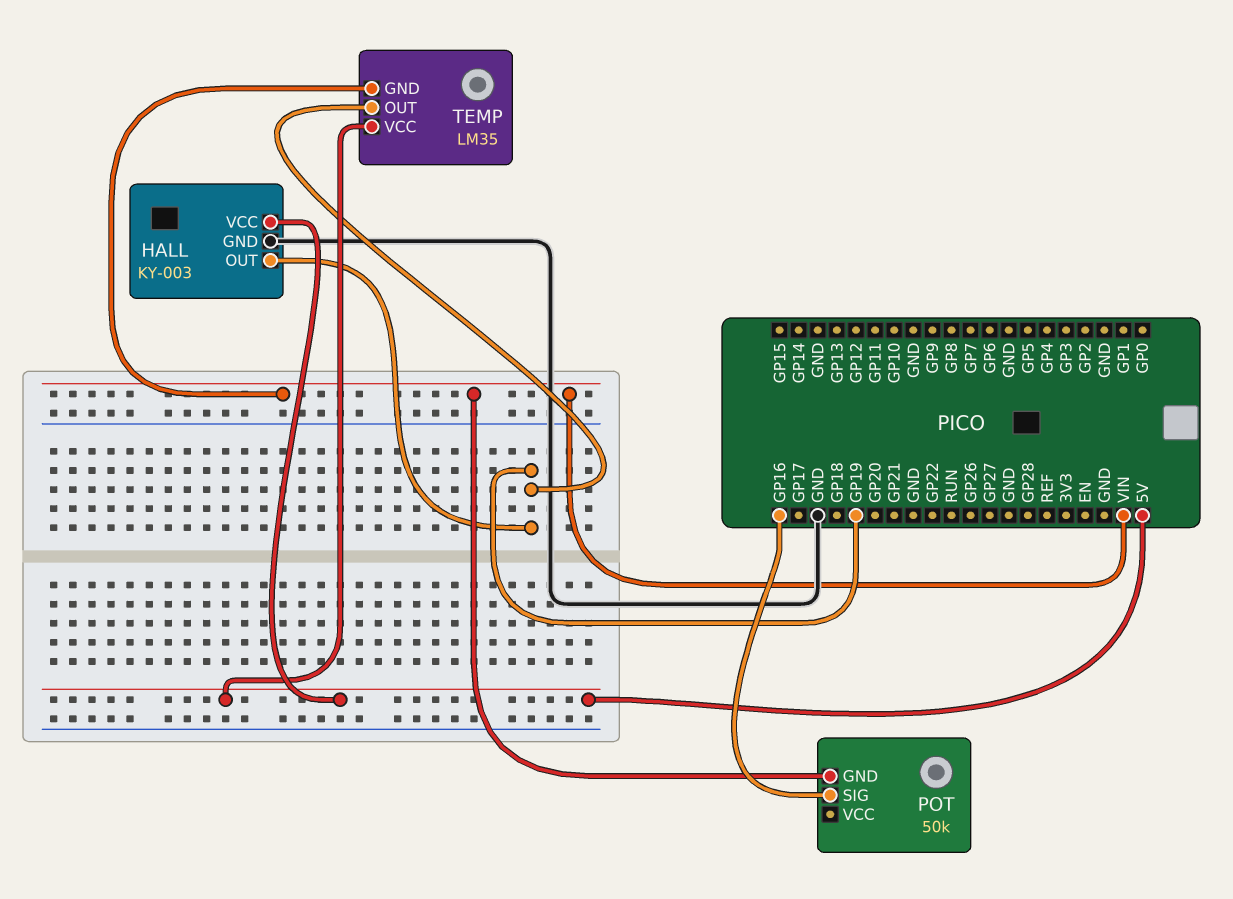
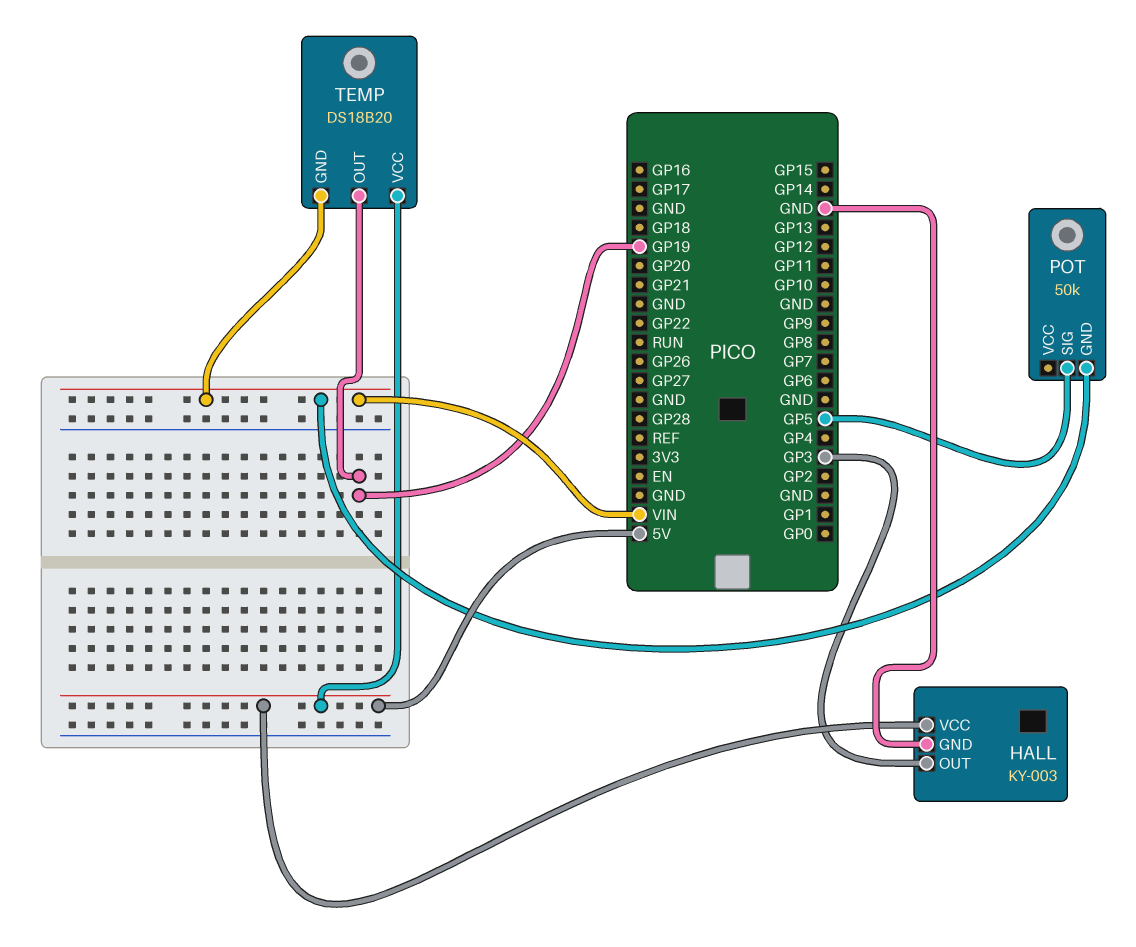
HALL pin OUT: GP19 -> GP3
POT pin SIG: GP16 -> GP5
TEMP: LM35 -> DS18B20

